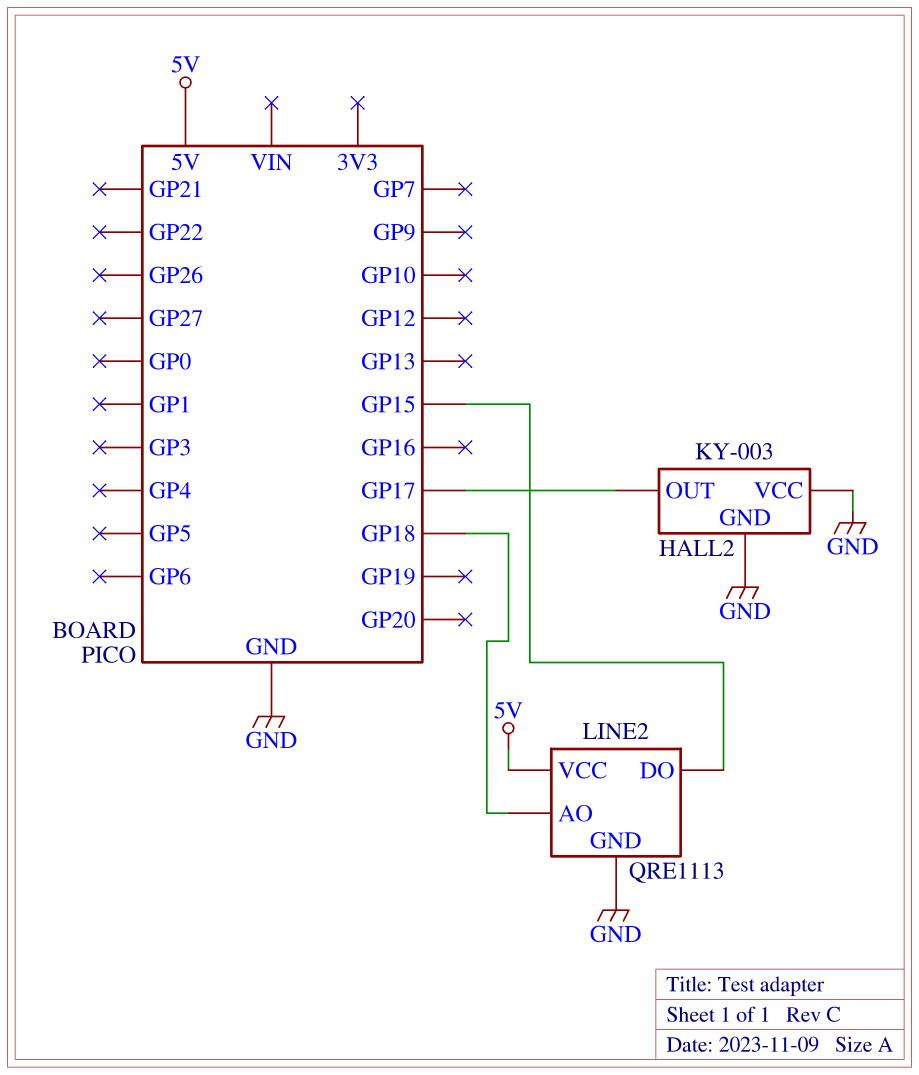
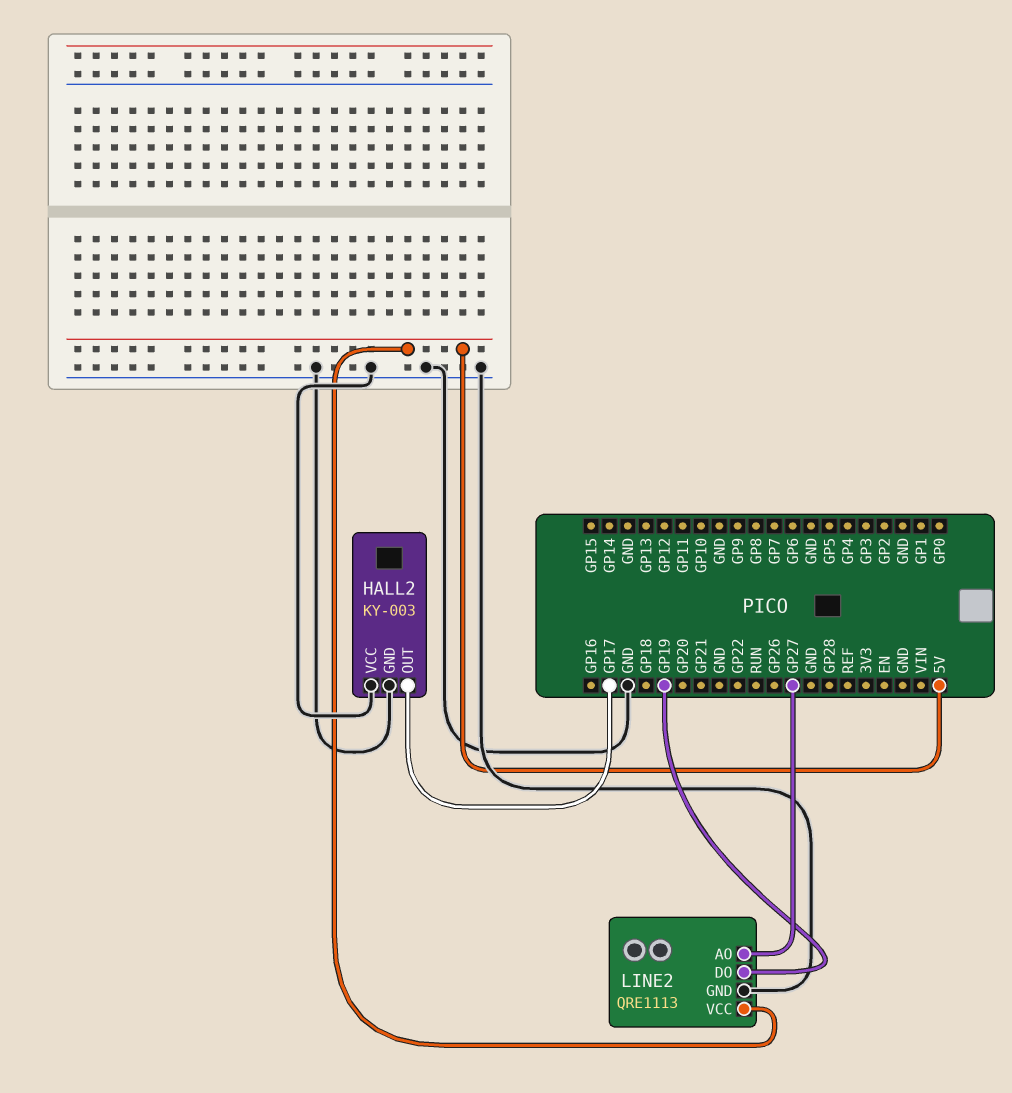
LINE2 pin AO: GP18 -> GP27
LINE2 pin DO: GP15 -> GP19

